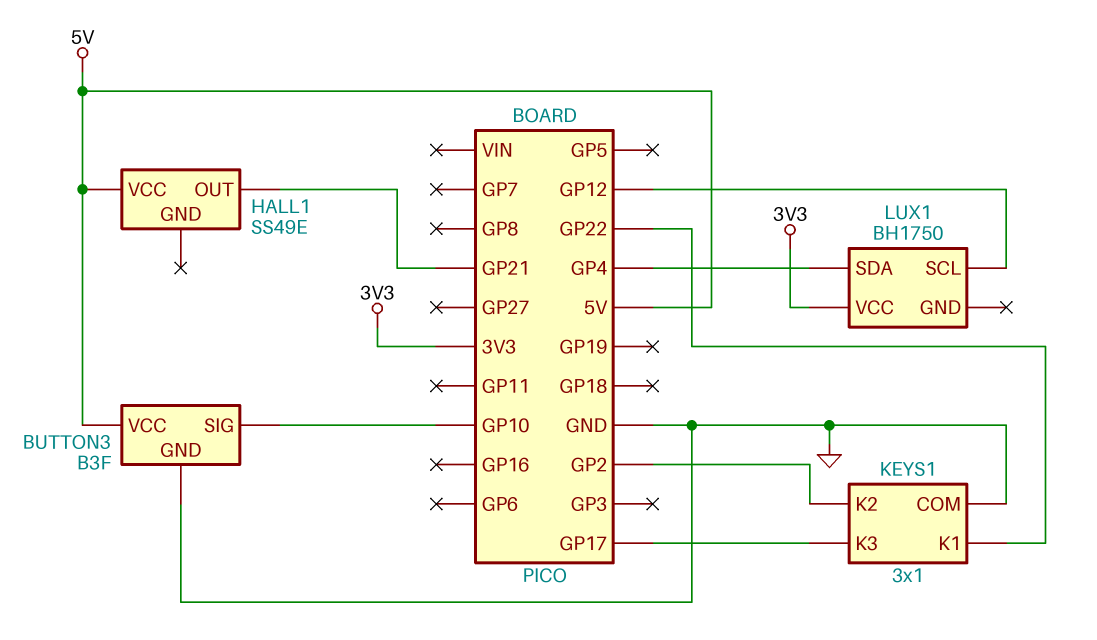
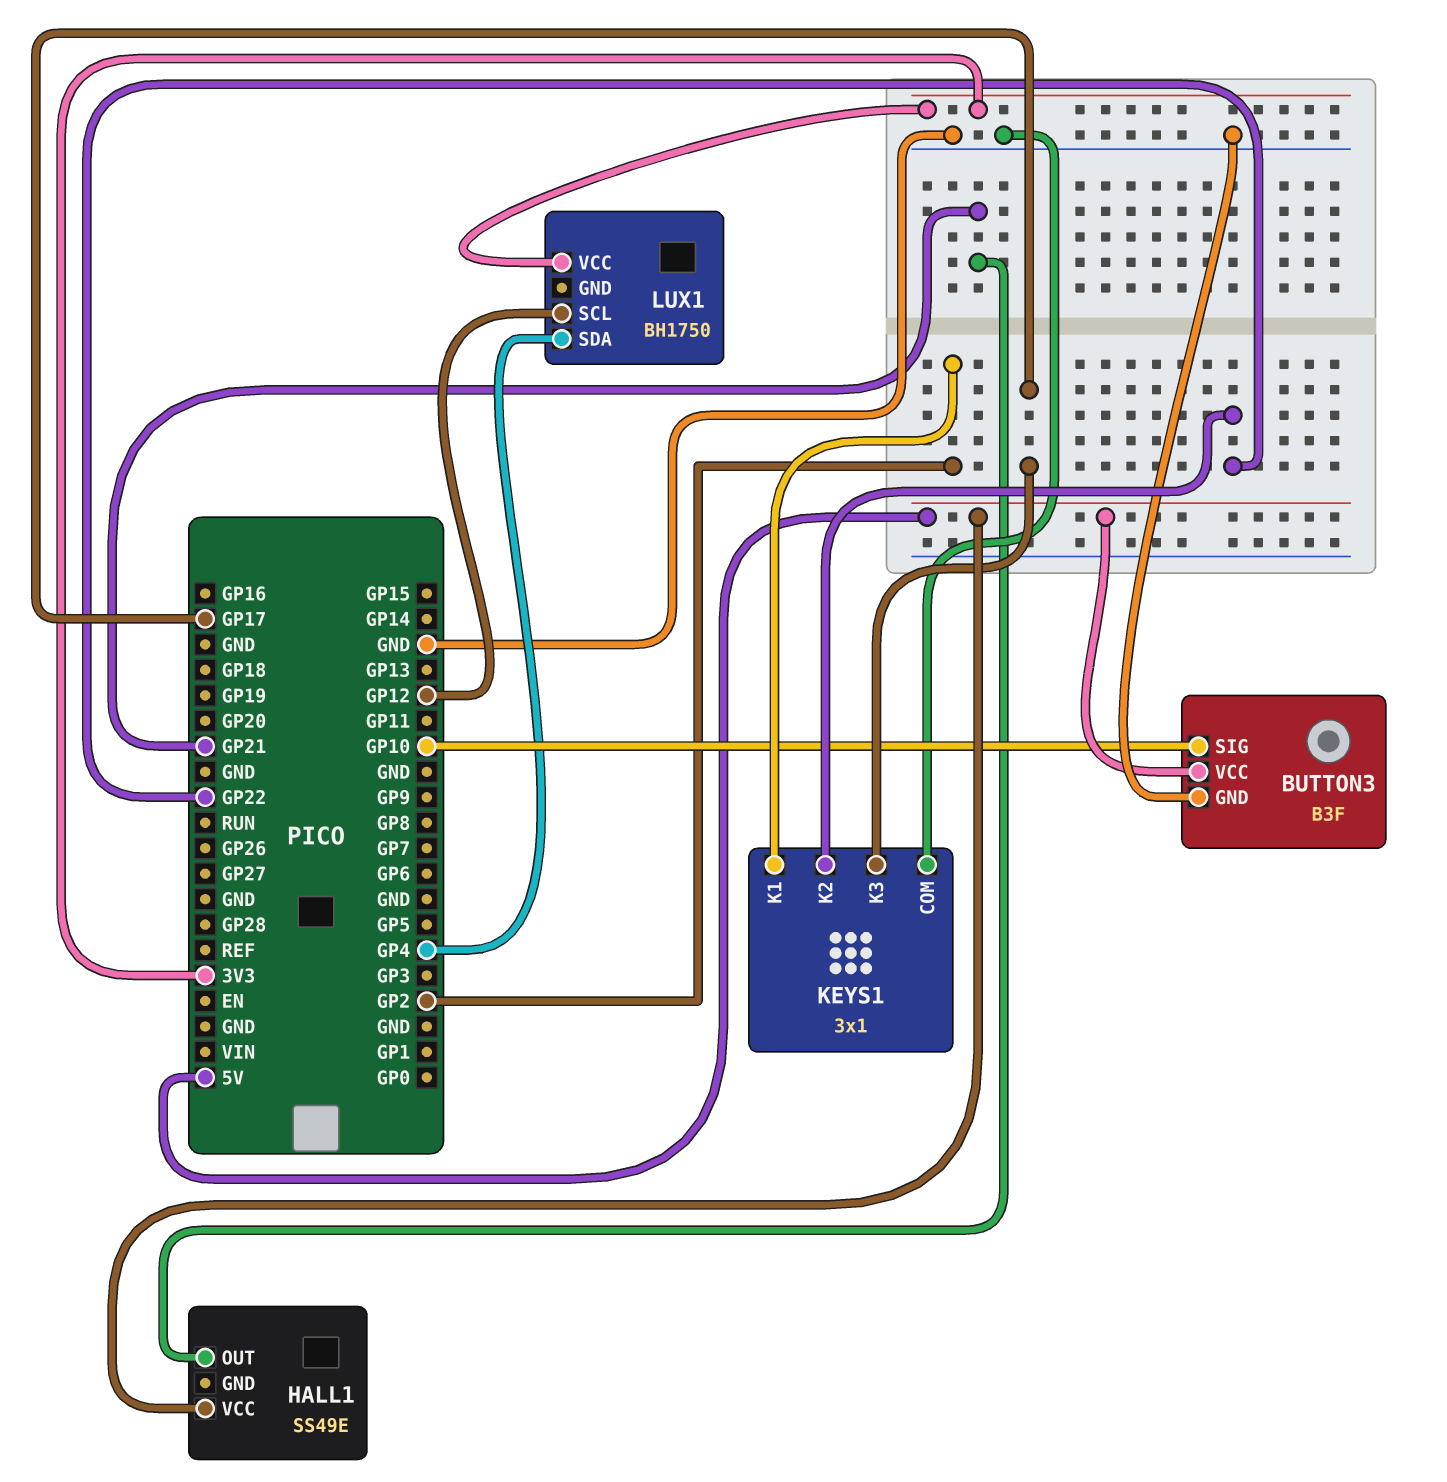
KEYS1 pin K1: GP22 -> GP2
KEYS1 pin K2: GP2 -> GP22

